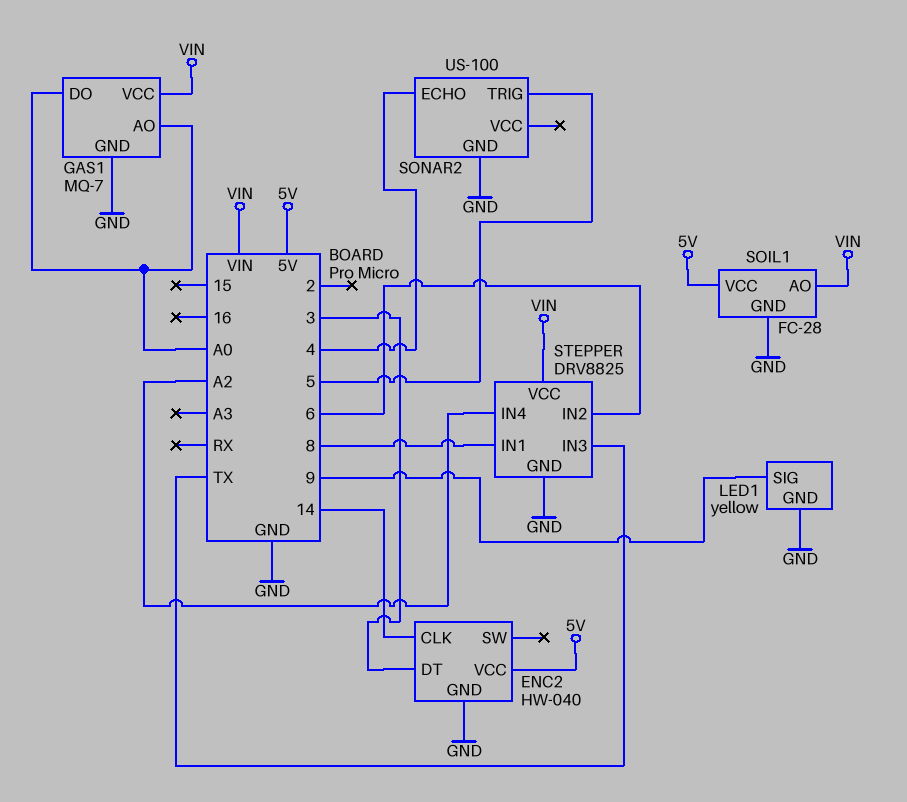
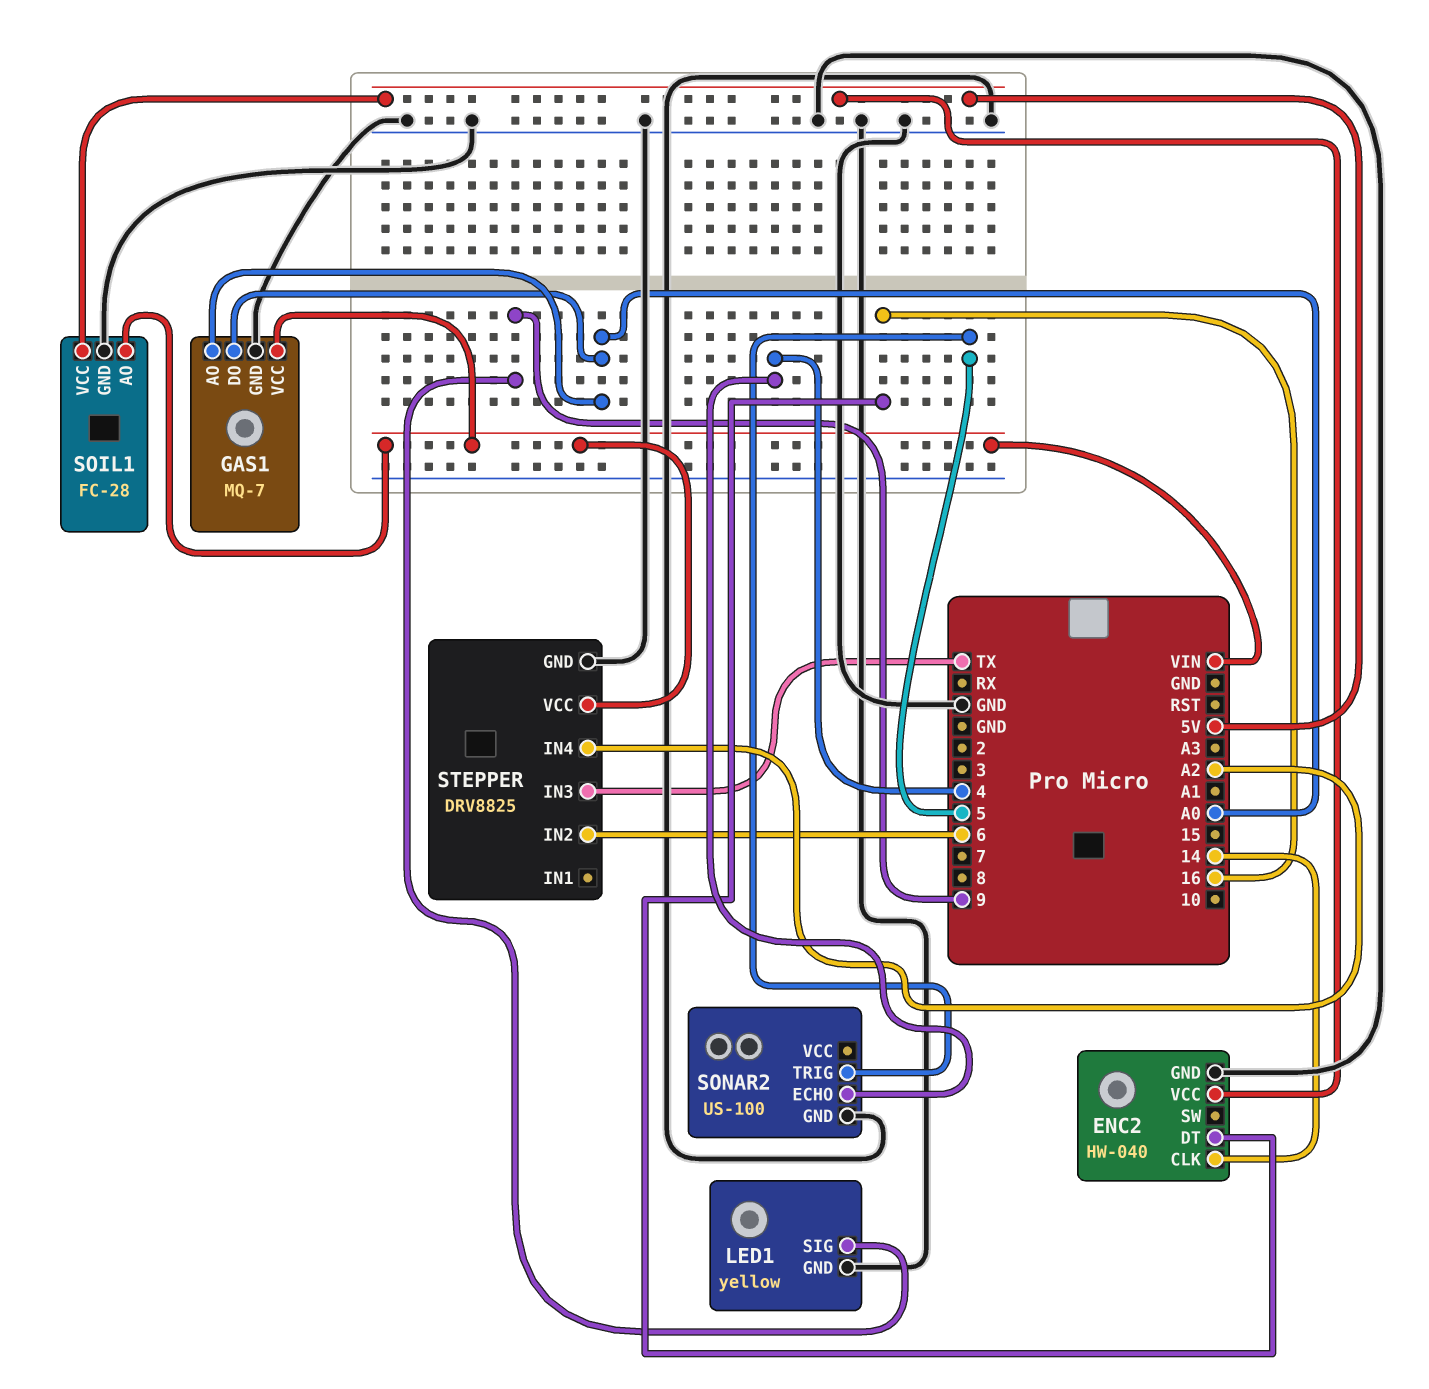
ENC2 pin DT: 3 -> 16
STEPPER pin IN1: 8 -> none

